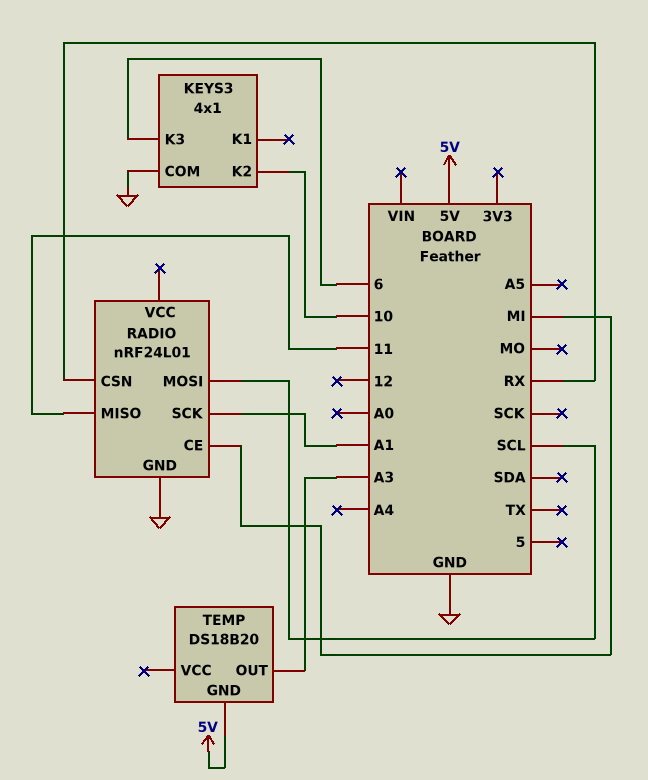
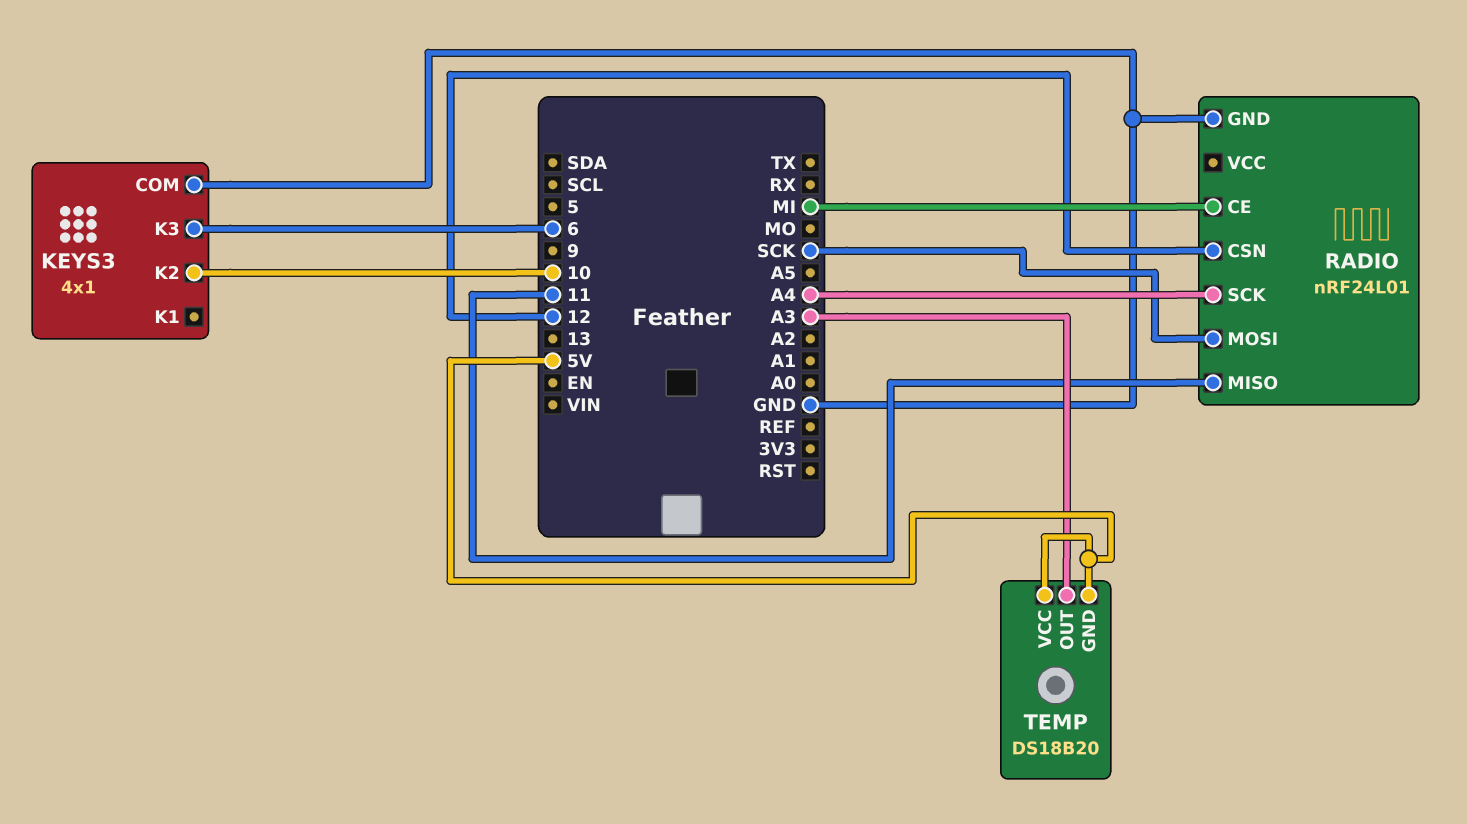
RADIO pin CSN: RX -> 12
RADIO pin MOSI: SCL -> SCK
RADIO pin SCK: A1 -> A4
TEMP pin VCC: none -> 5V

